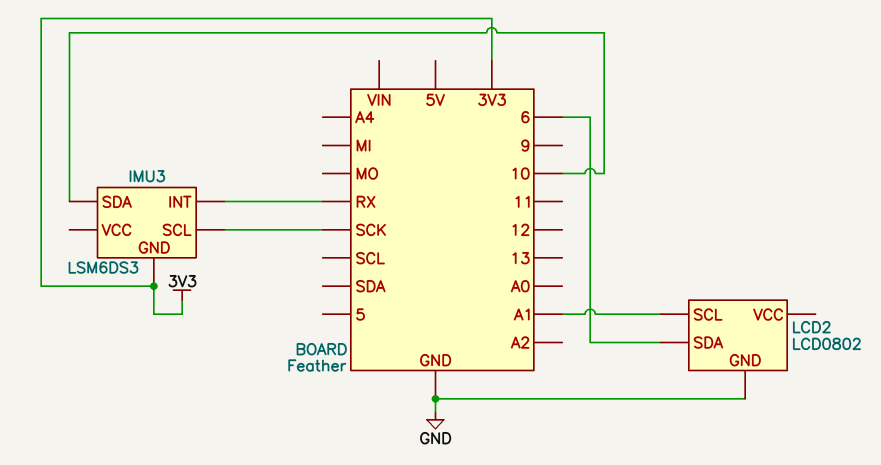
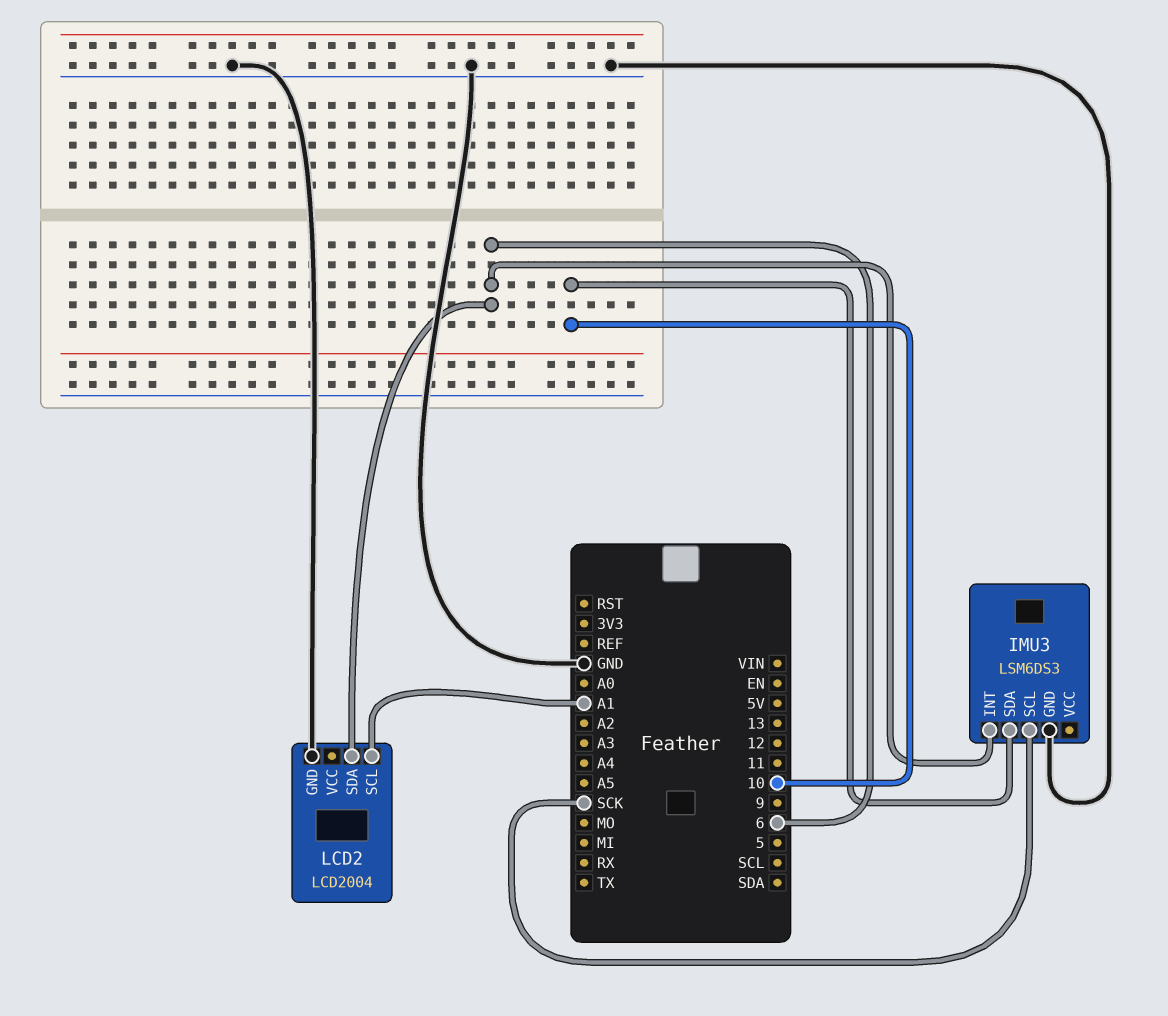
IMU3 pin GND: 3V3 -> GND
IMU3 pin INT: RX -> 6
LCD2: LCD0802 -> LCD2004

